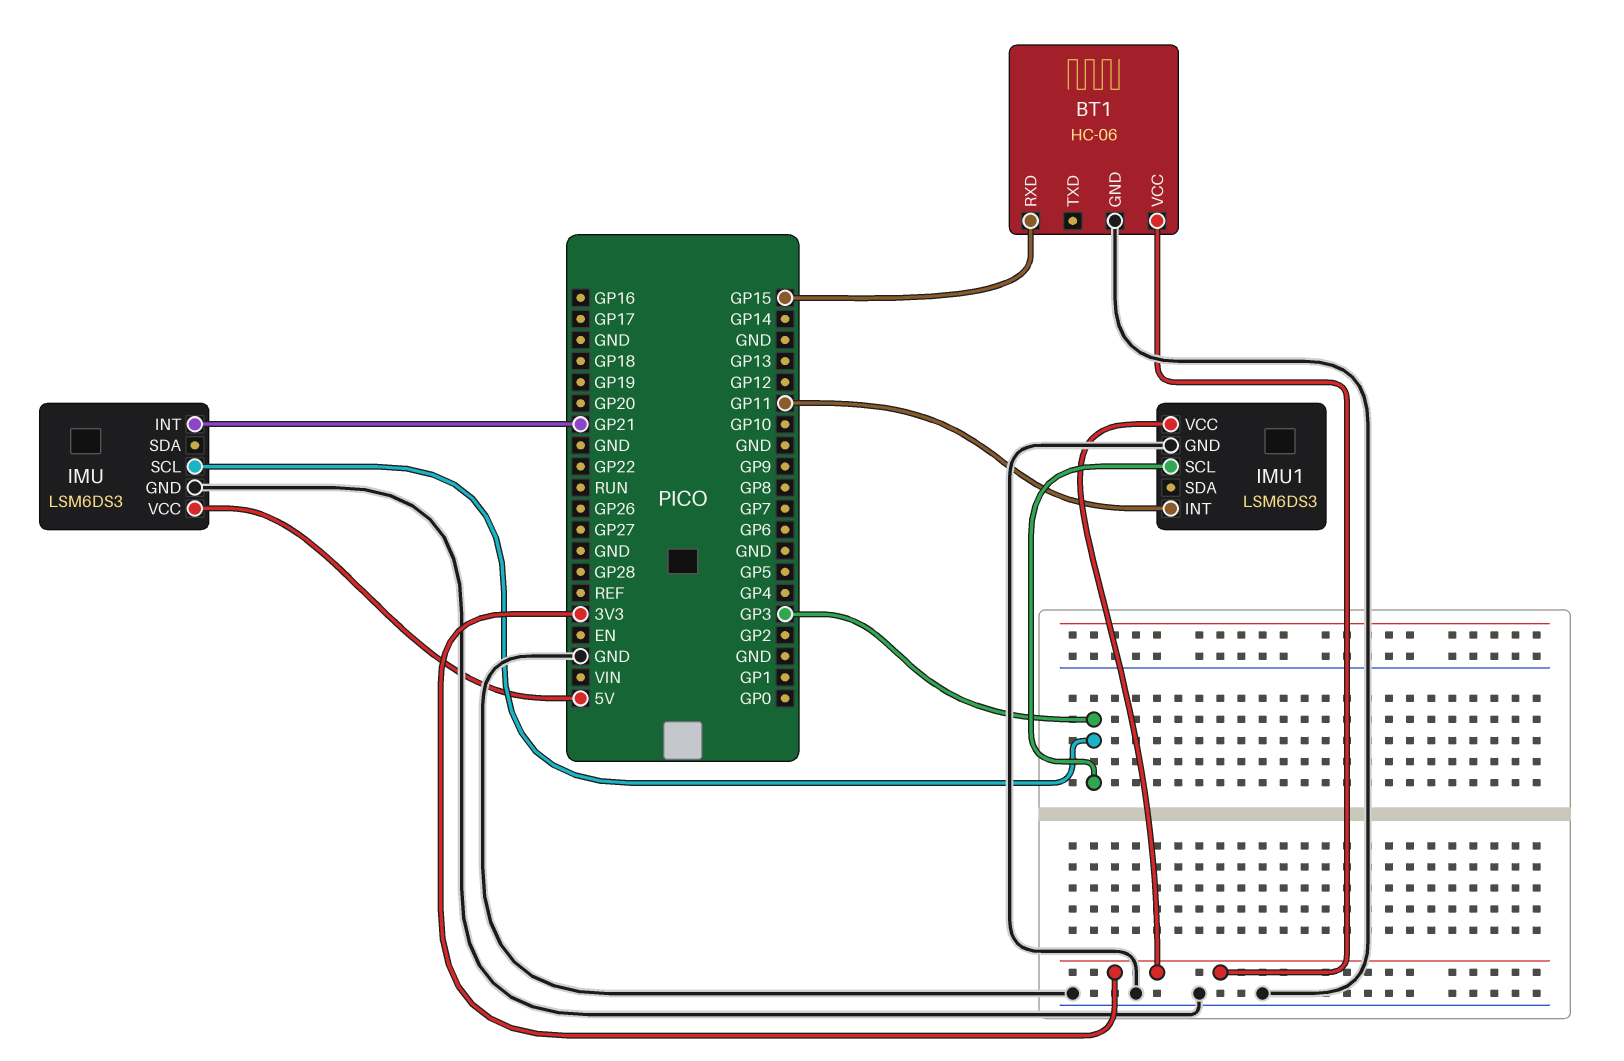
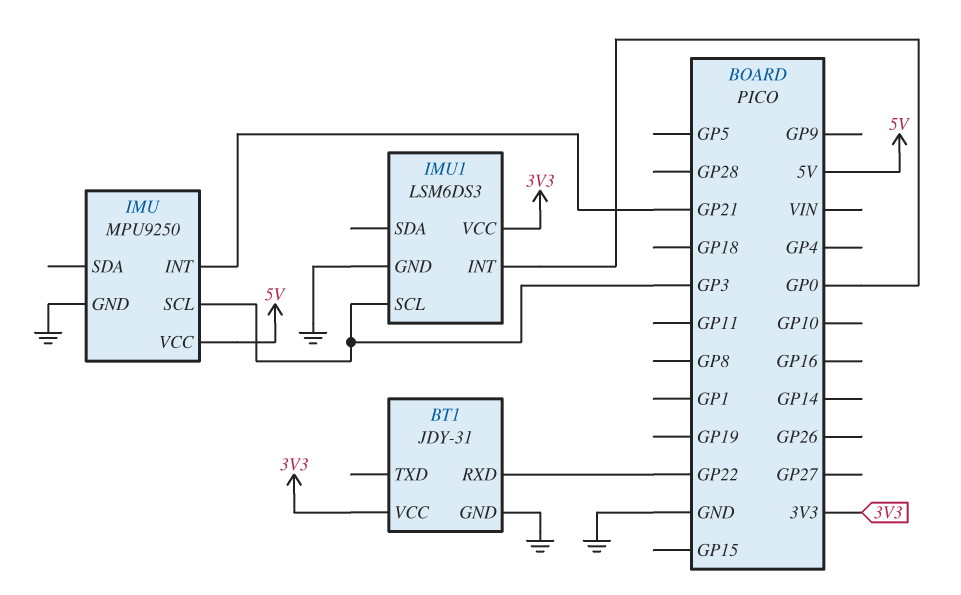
BT1: HC-06 -> JDY-31
BT1 pin RXD: GP15 -> GP22
IMU: LSM6DS3 -> MPU9250
IMU1 pin INT: GP11 -> GP0

